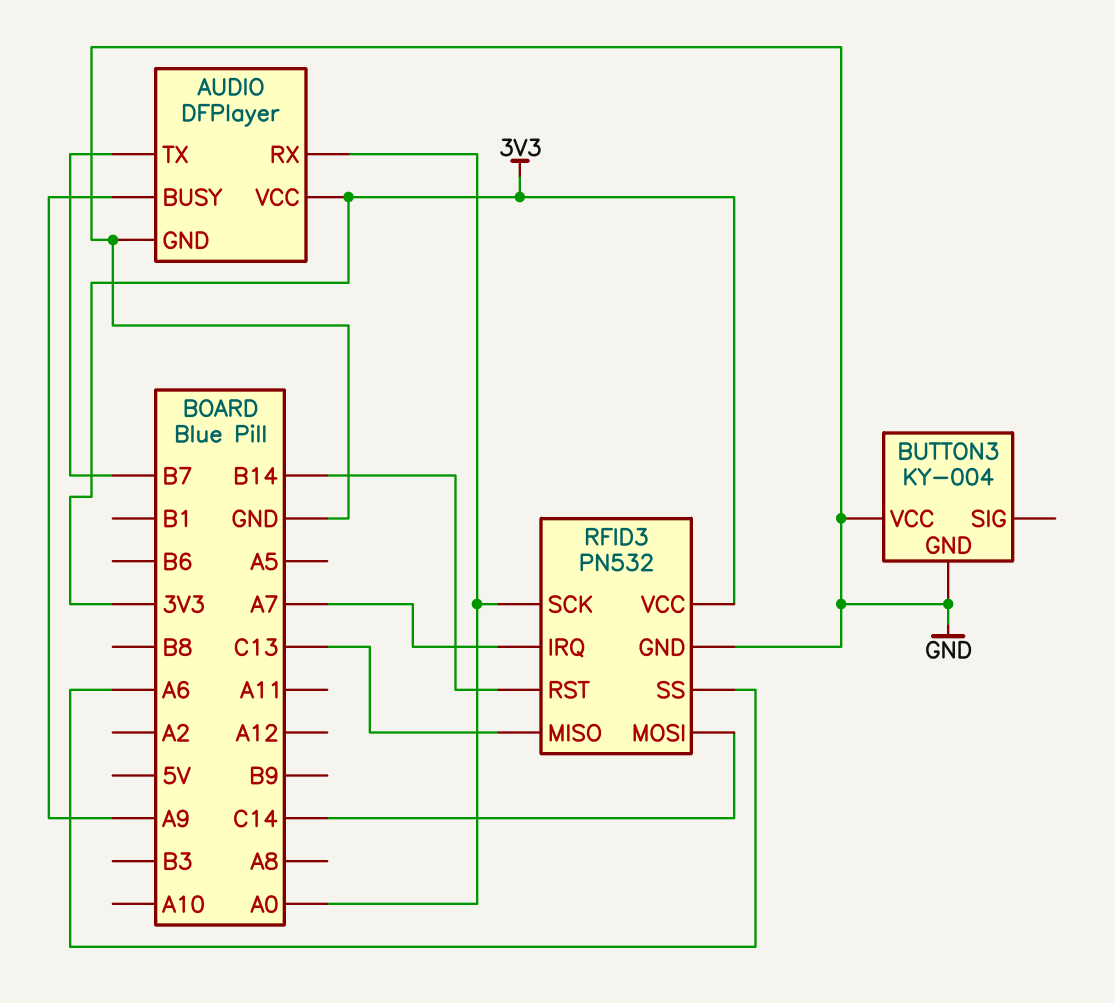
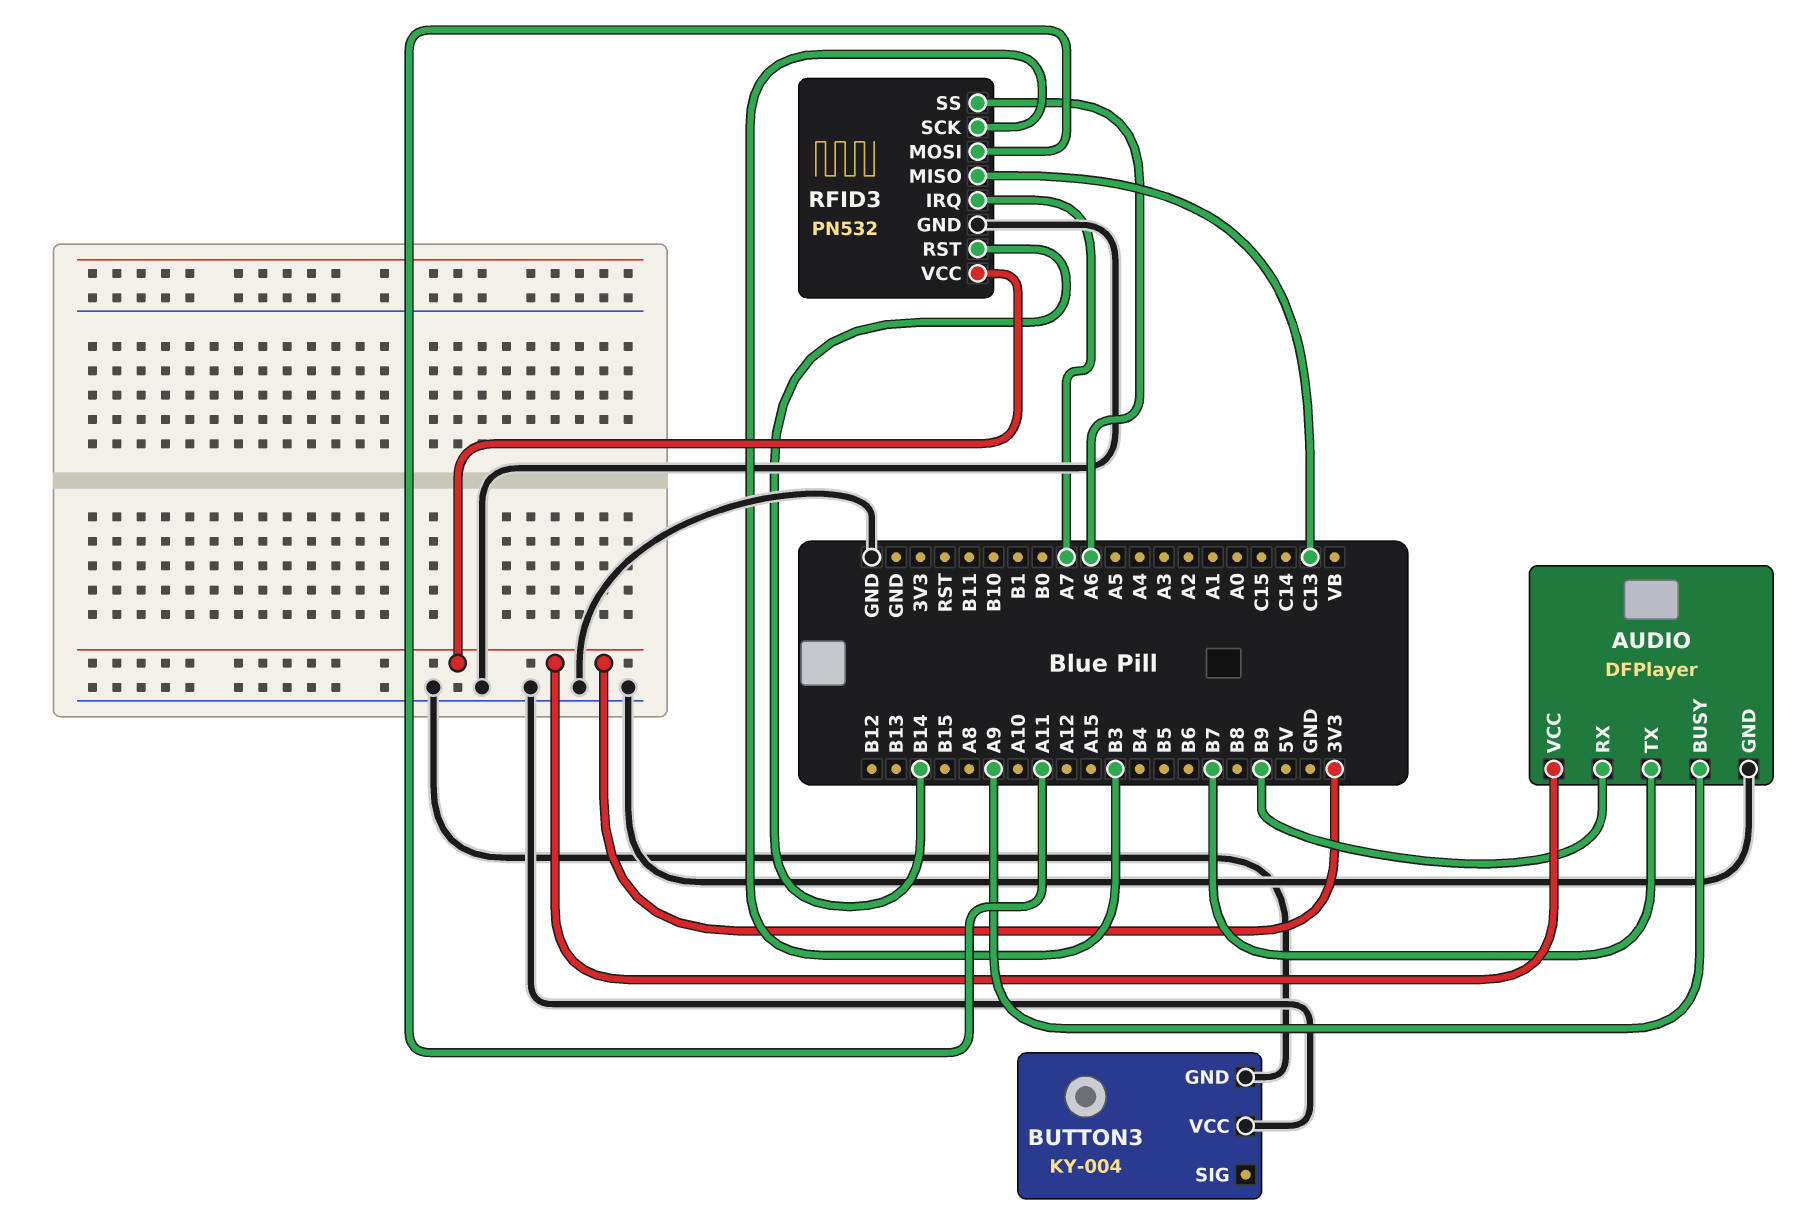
AUDIO pin RX: A0 -> B9
RFID3 pin MOSI: C14 -> A11
RFID3 pin SCK: A0 -> B3

